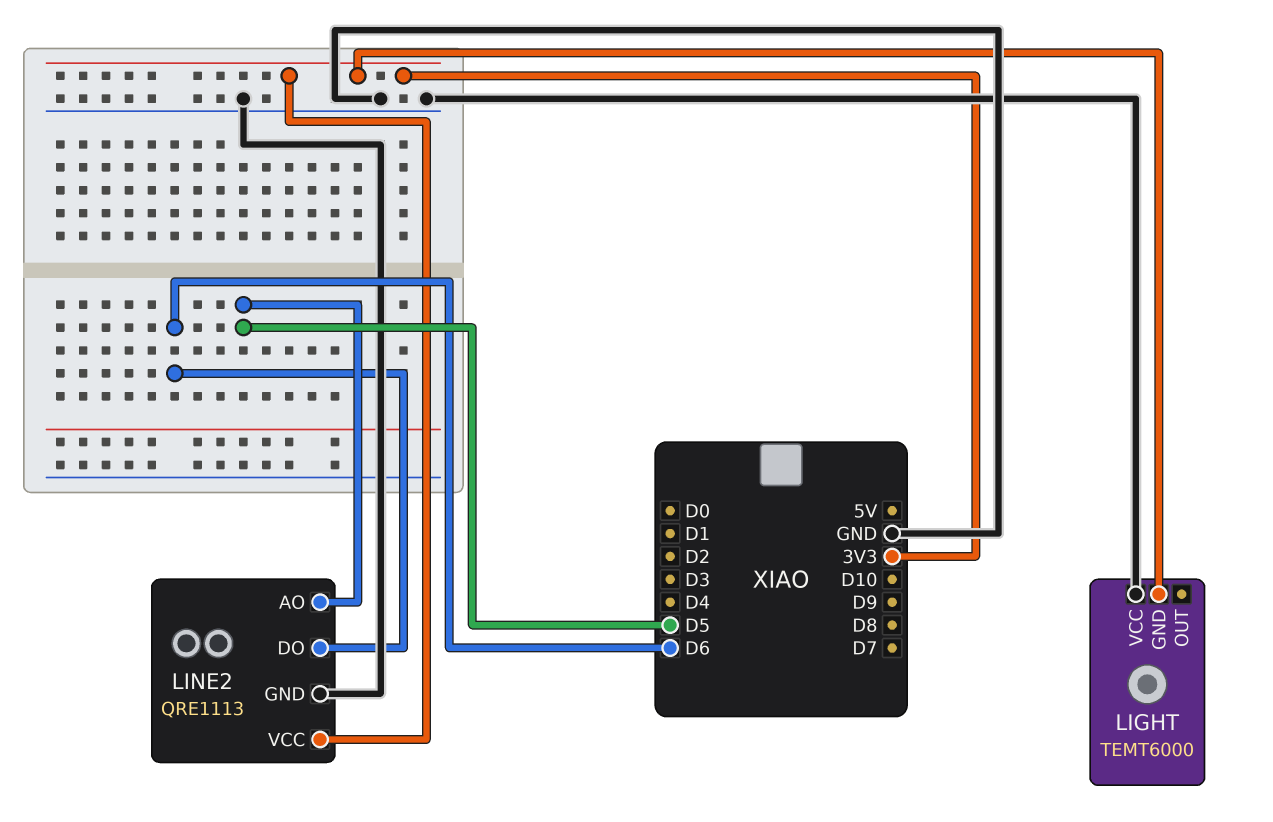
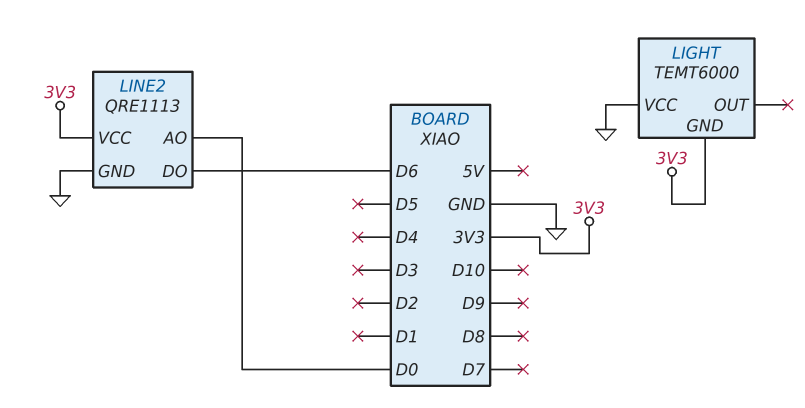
LINE2 pin AO: D5 -> D0

